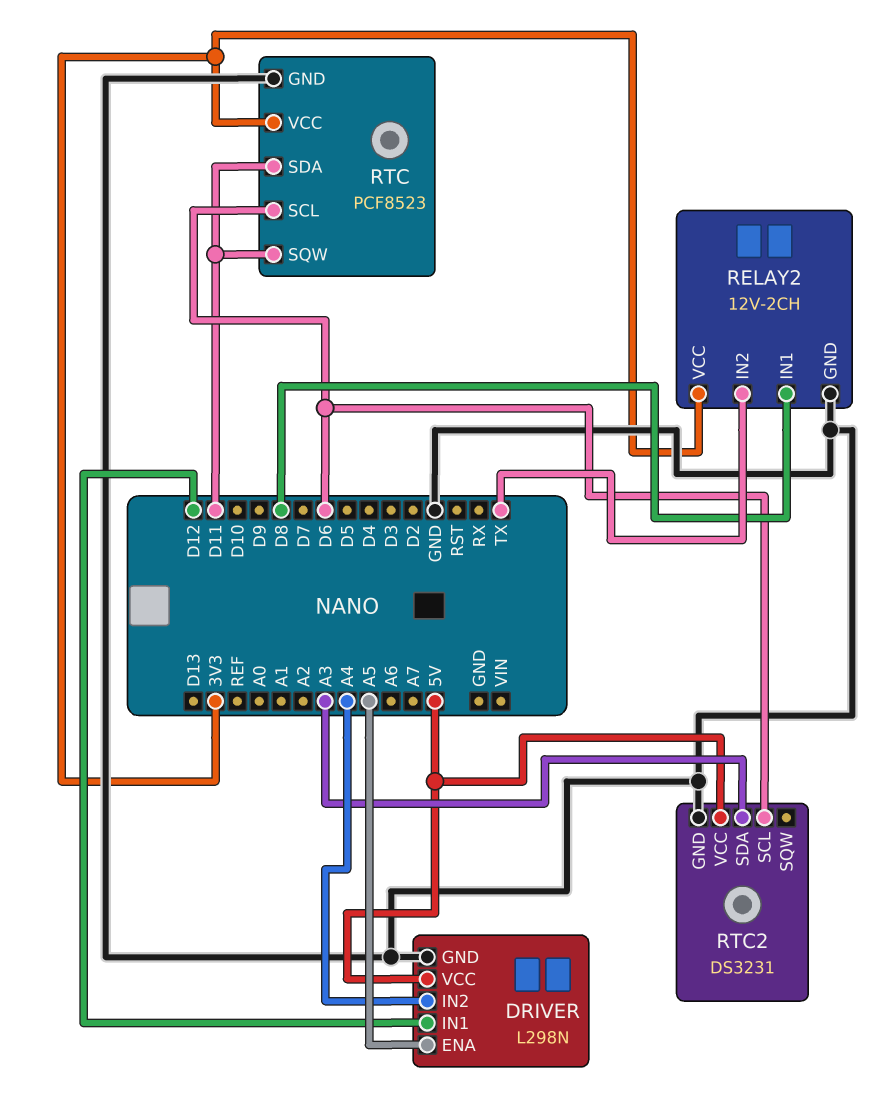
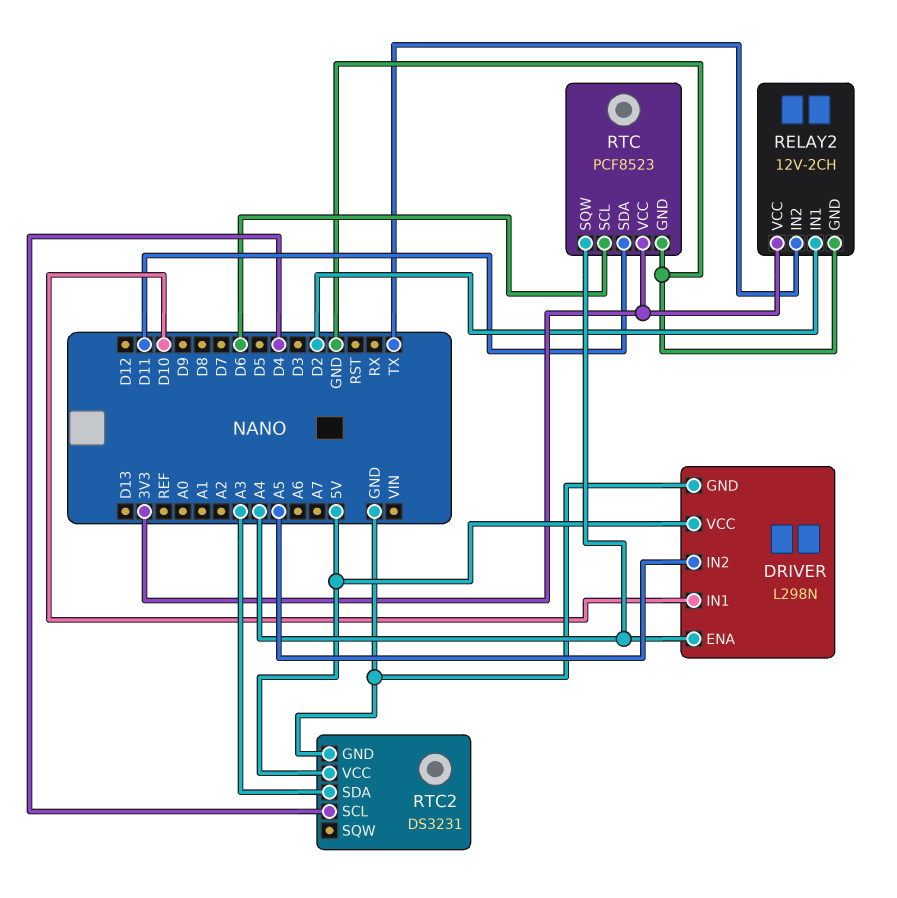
DRIVER pin ENA: A5 -> A4
DRIVER pin IN1: D12 -> D10
DRIVER pin IN2: A4 -> A5
RELAY2 pin IN1: D8 -> D2
RTC pin SQW: D11 -> A4
RTC2 pin SCL: D6 -> D4

